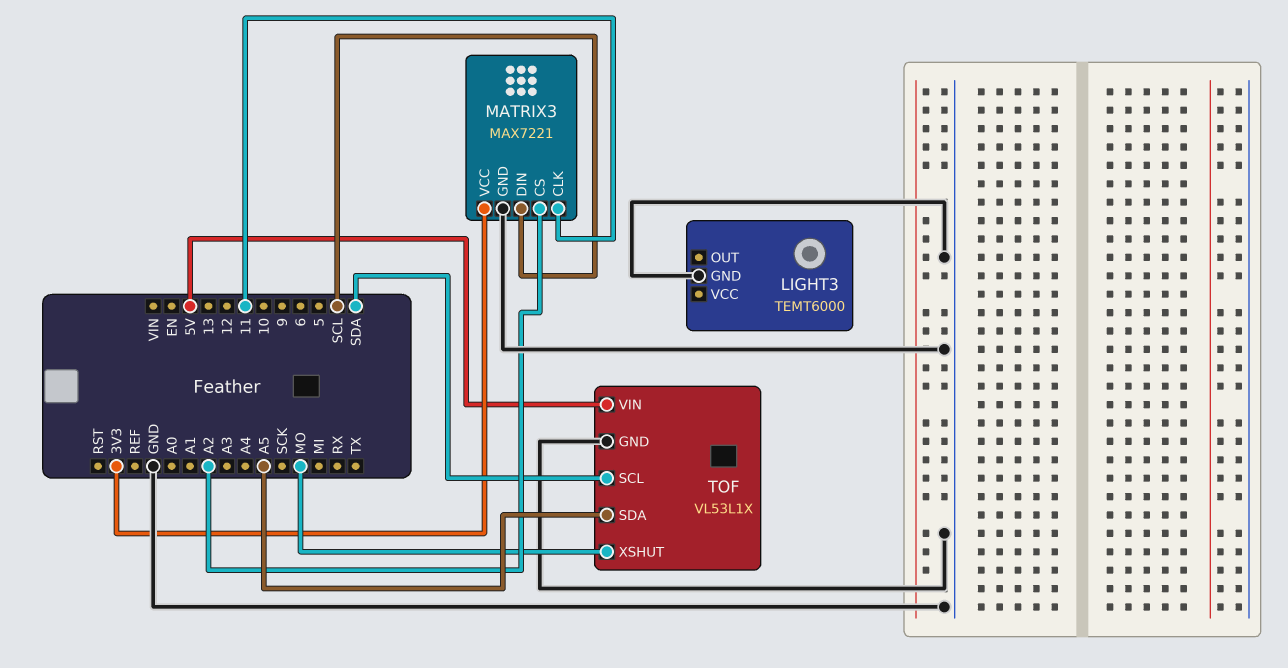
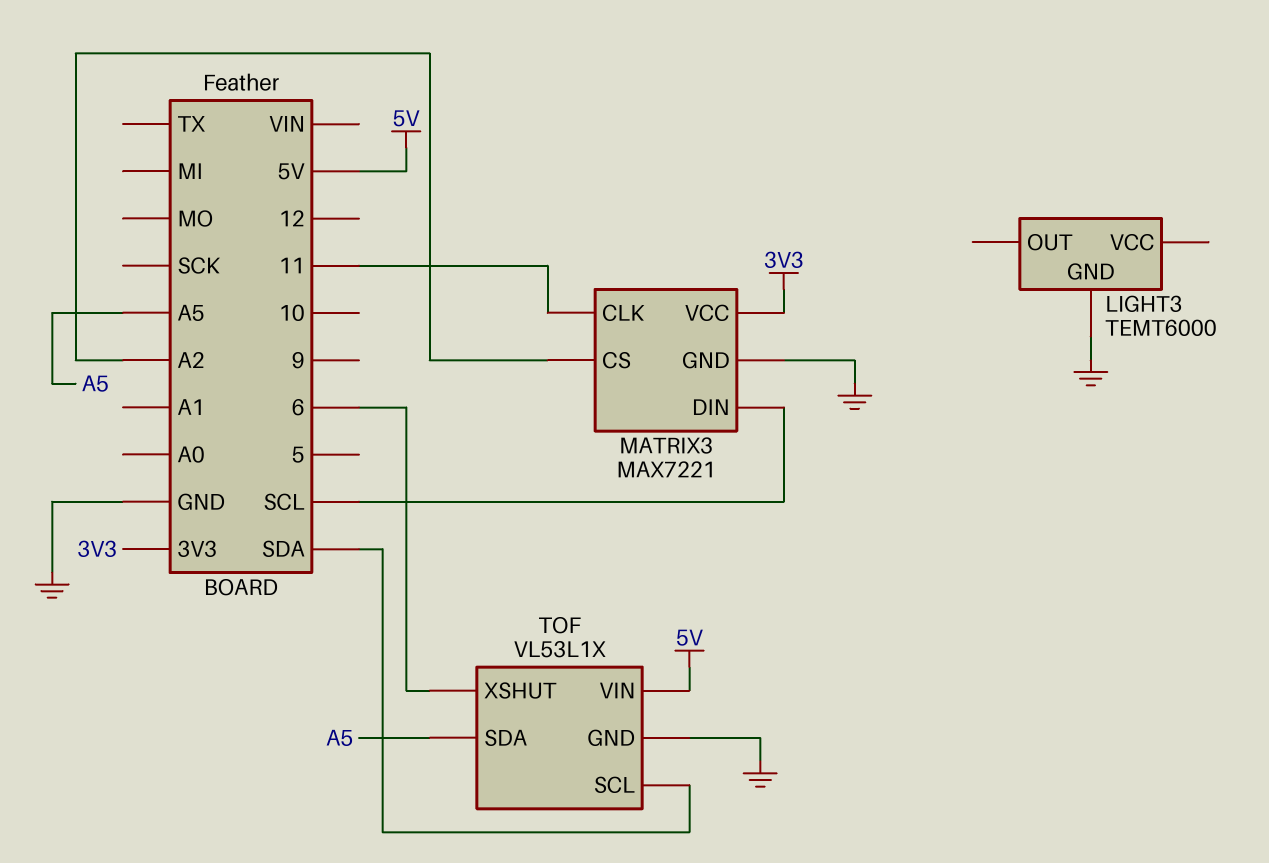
TOF pin XSHUT: MO -> 6

